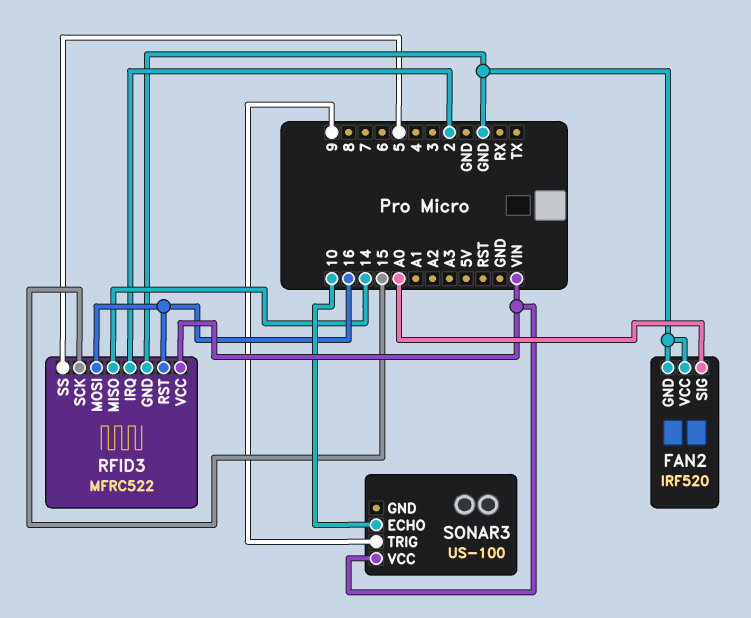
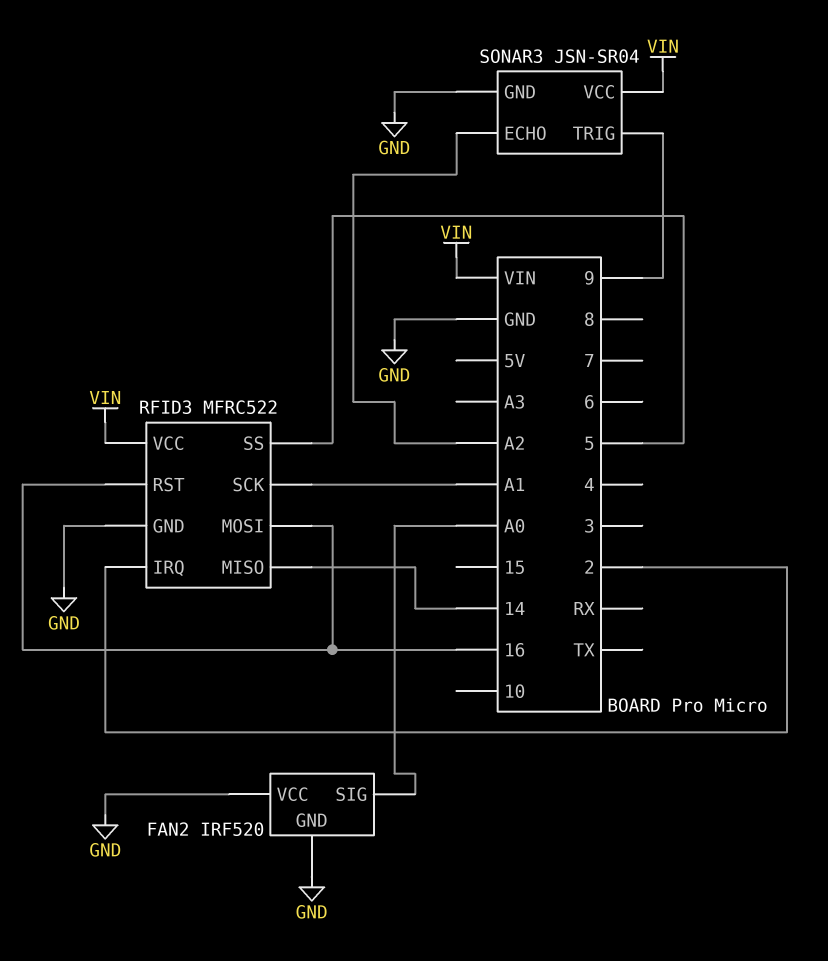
RFID3 pin SCK: 15 -> A1
SONAR3: US-100 -> JSN-SR04
SONAR3 pin ECHO: 10 -> A2
SONAR3 pin GND: none -> GND

